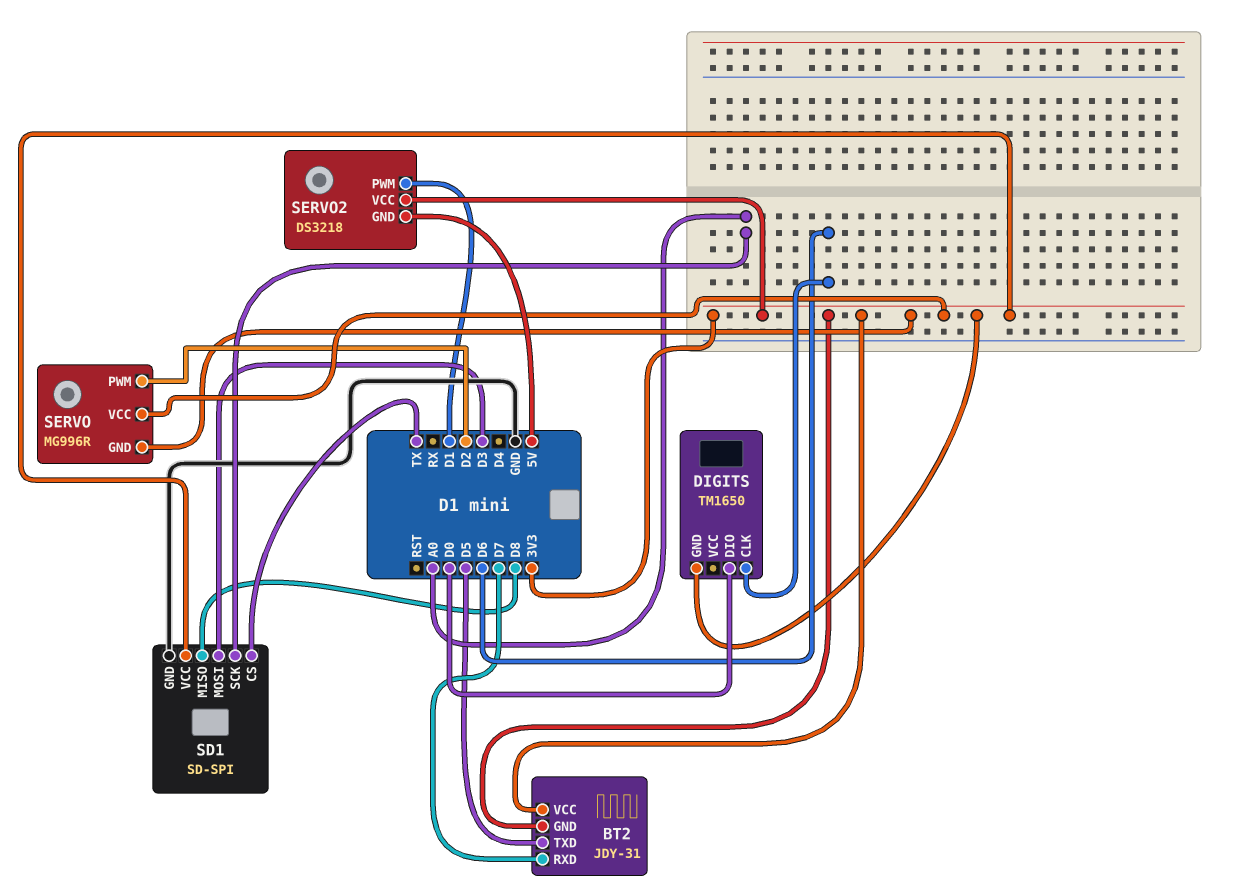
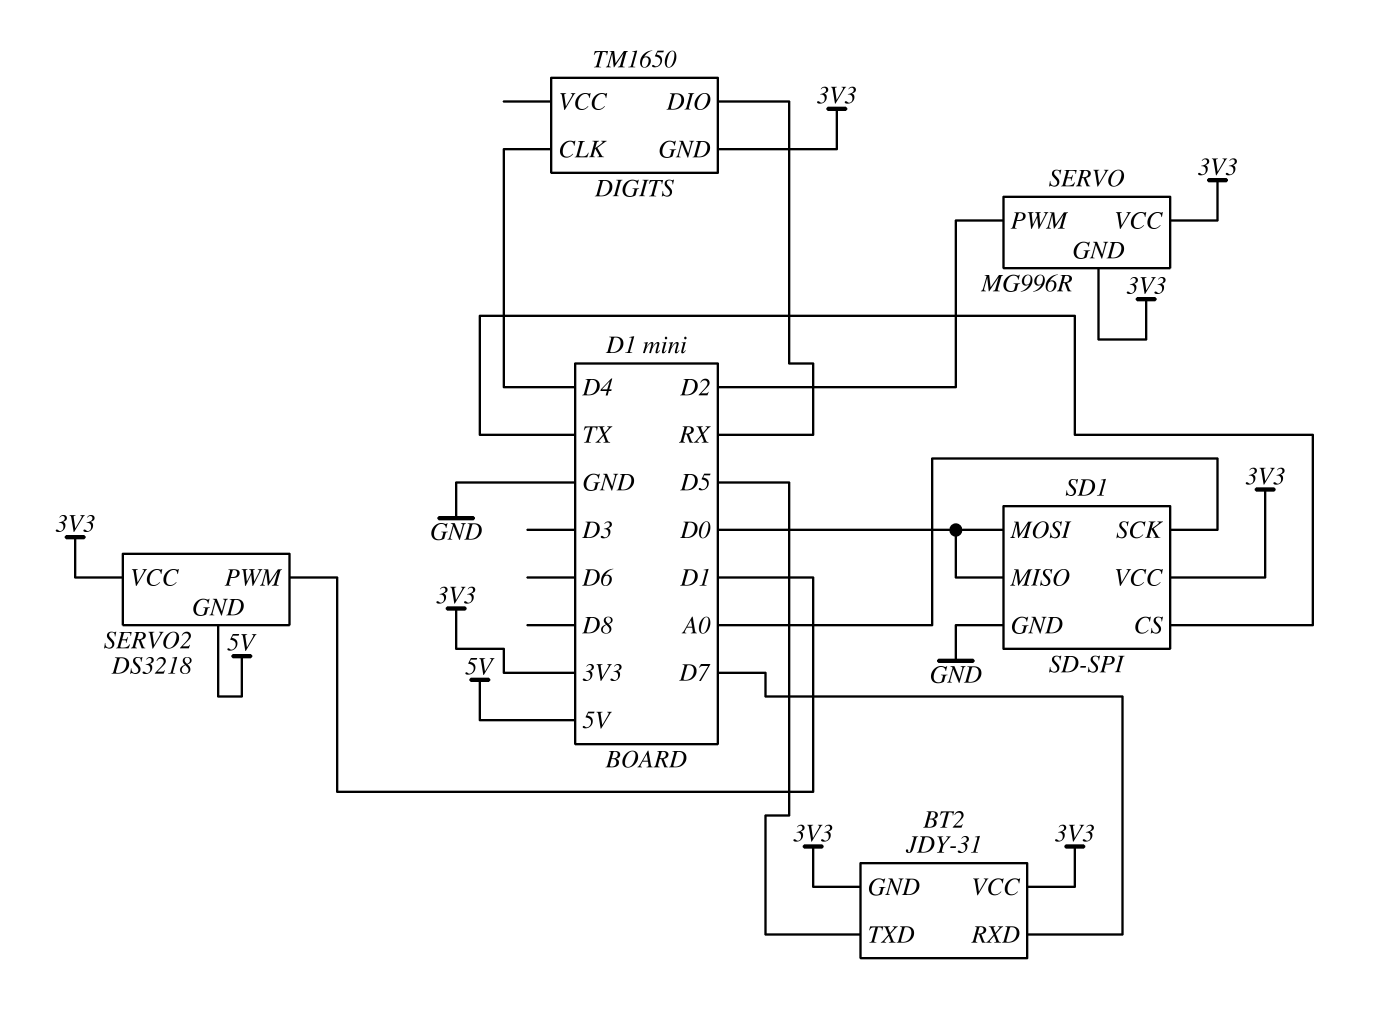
DIGITS pin CLK: D6 -> D4
DIGITS pin DIO: D0 -> RX
SD1 pin MISO: D8 -> D0
SD1 pin MOSI: D3 -> D0

